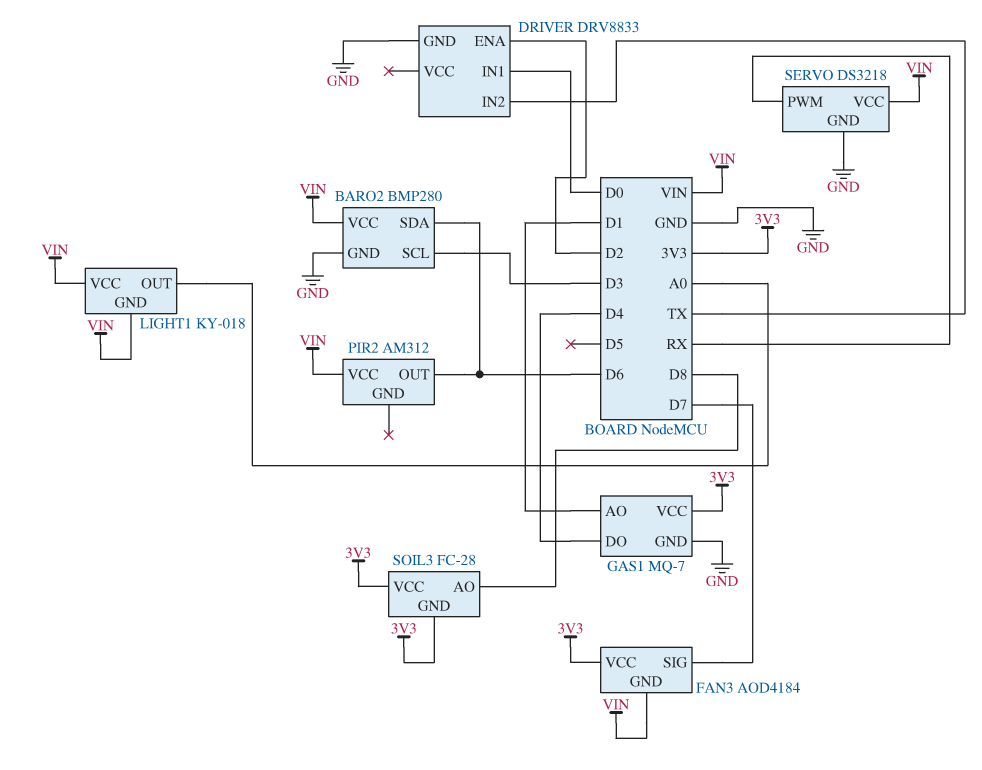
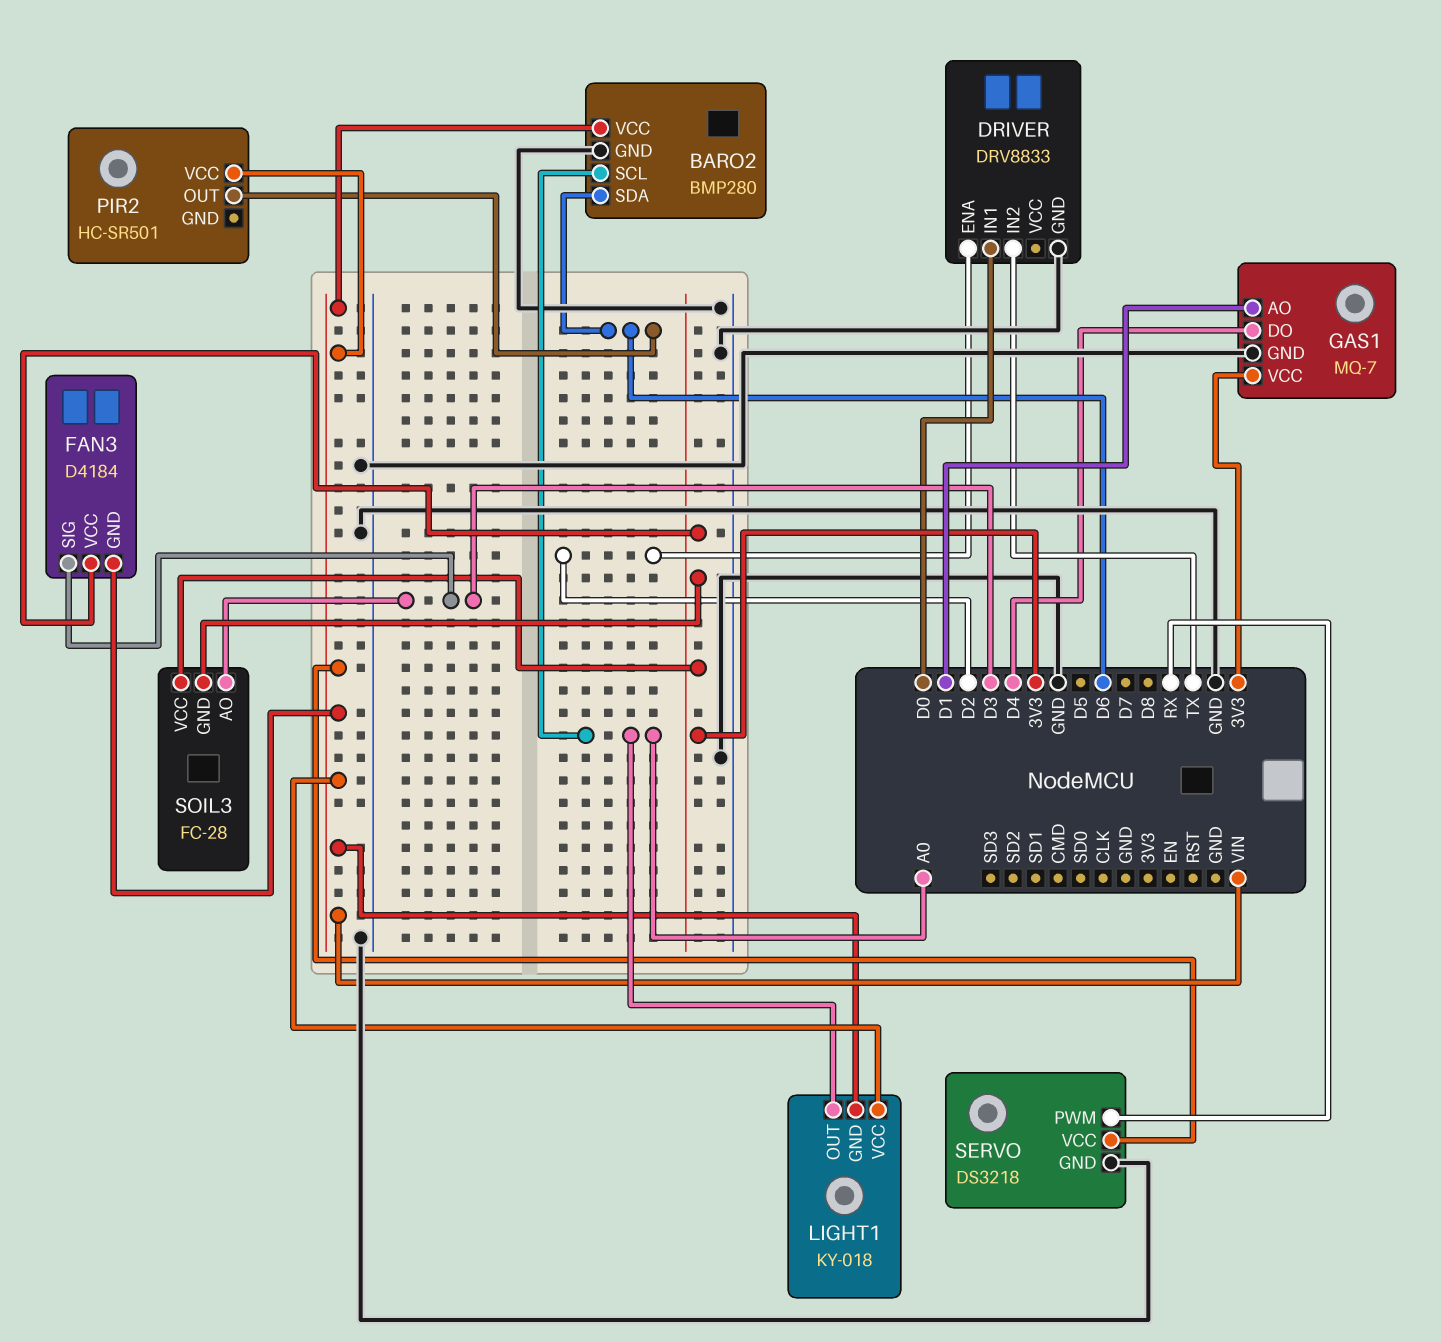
BARO2 pin SCL: D3 -> A0
FAN3: AOD4184 -> D4184
FAN3 pin SIG: D7 -> D3
PIR2: AM312 -> HC-SR501
SOIL3 pin AO: D8 -> D3

